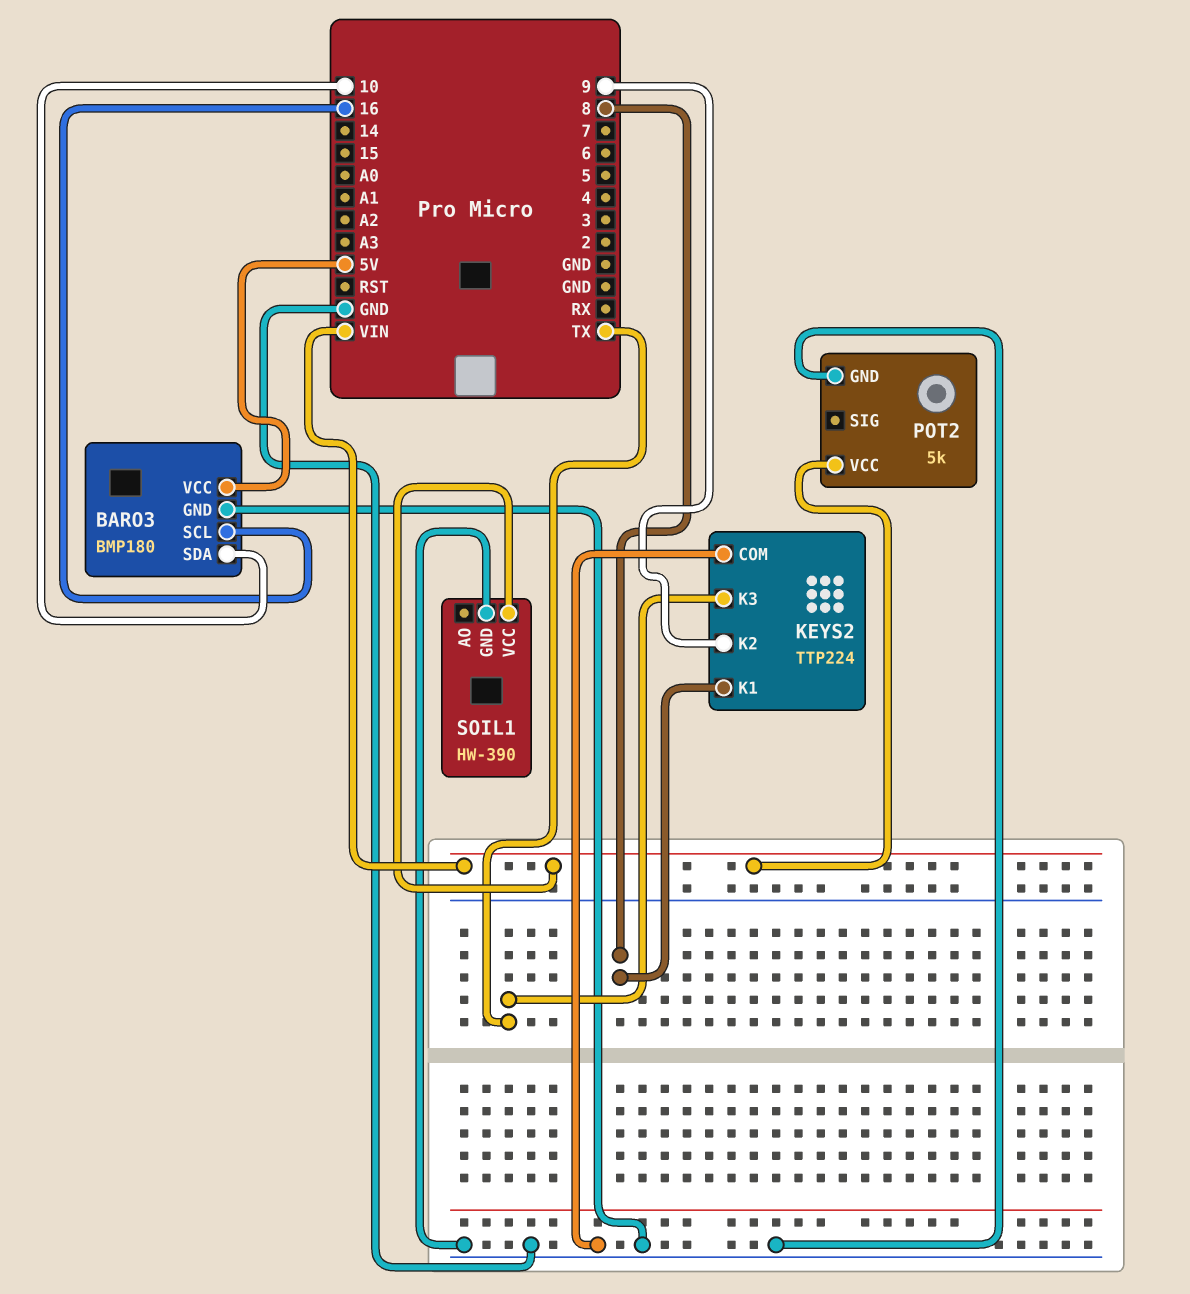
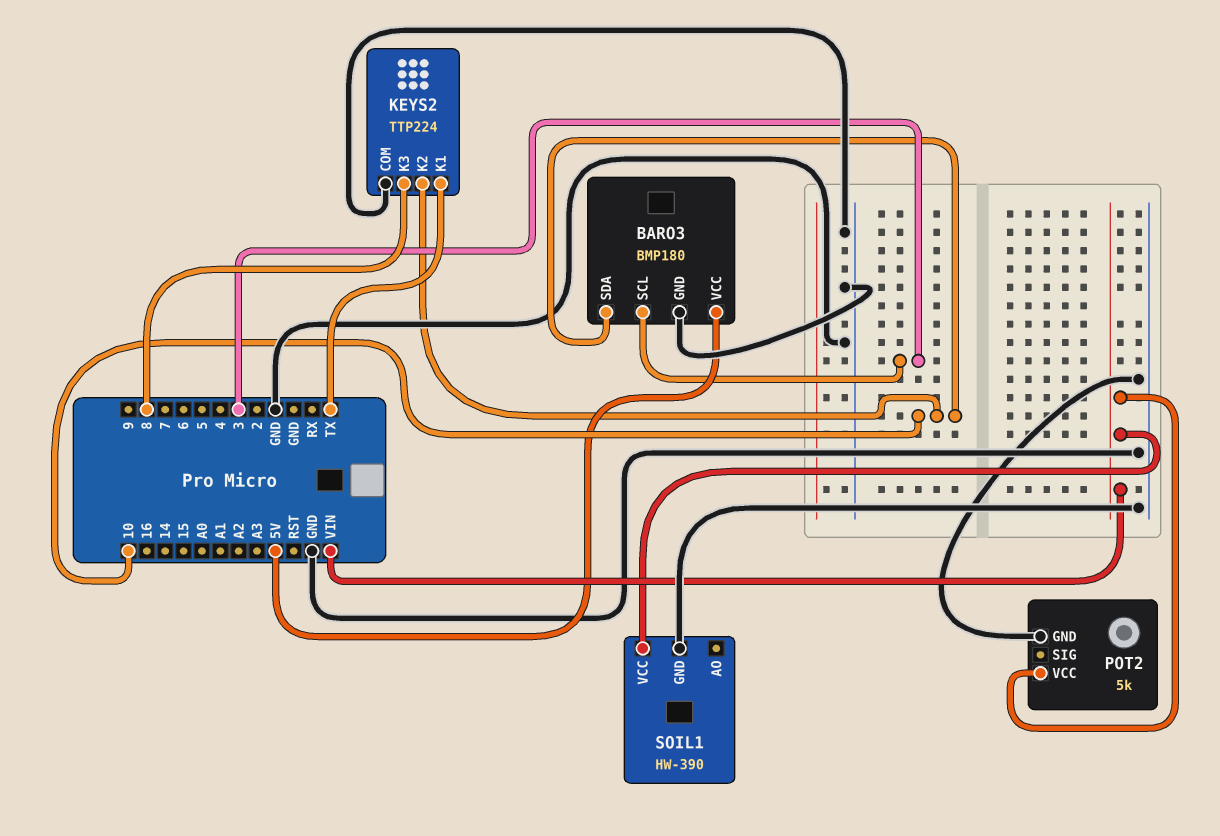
BARO3 pin SCL: 16 -> 3
KEYS2 pin K1: 8 -> TX
KEYS2 pin K2: 9 -> 10
KEYS2 pin K3: TX -> 8

